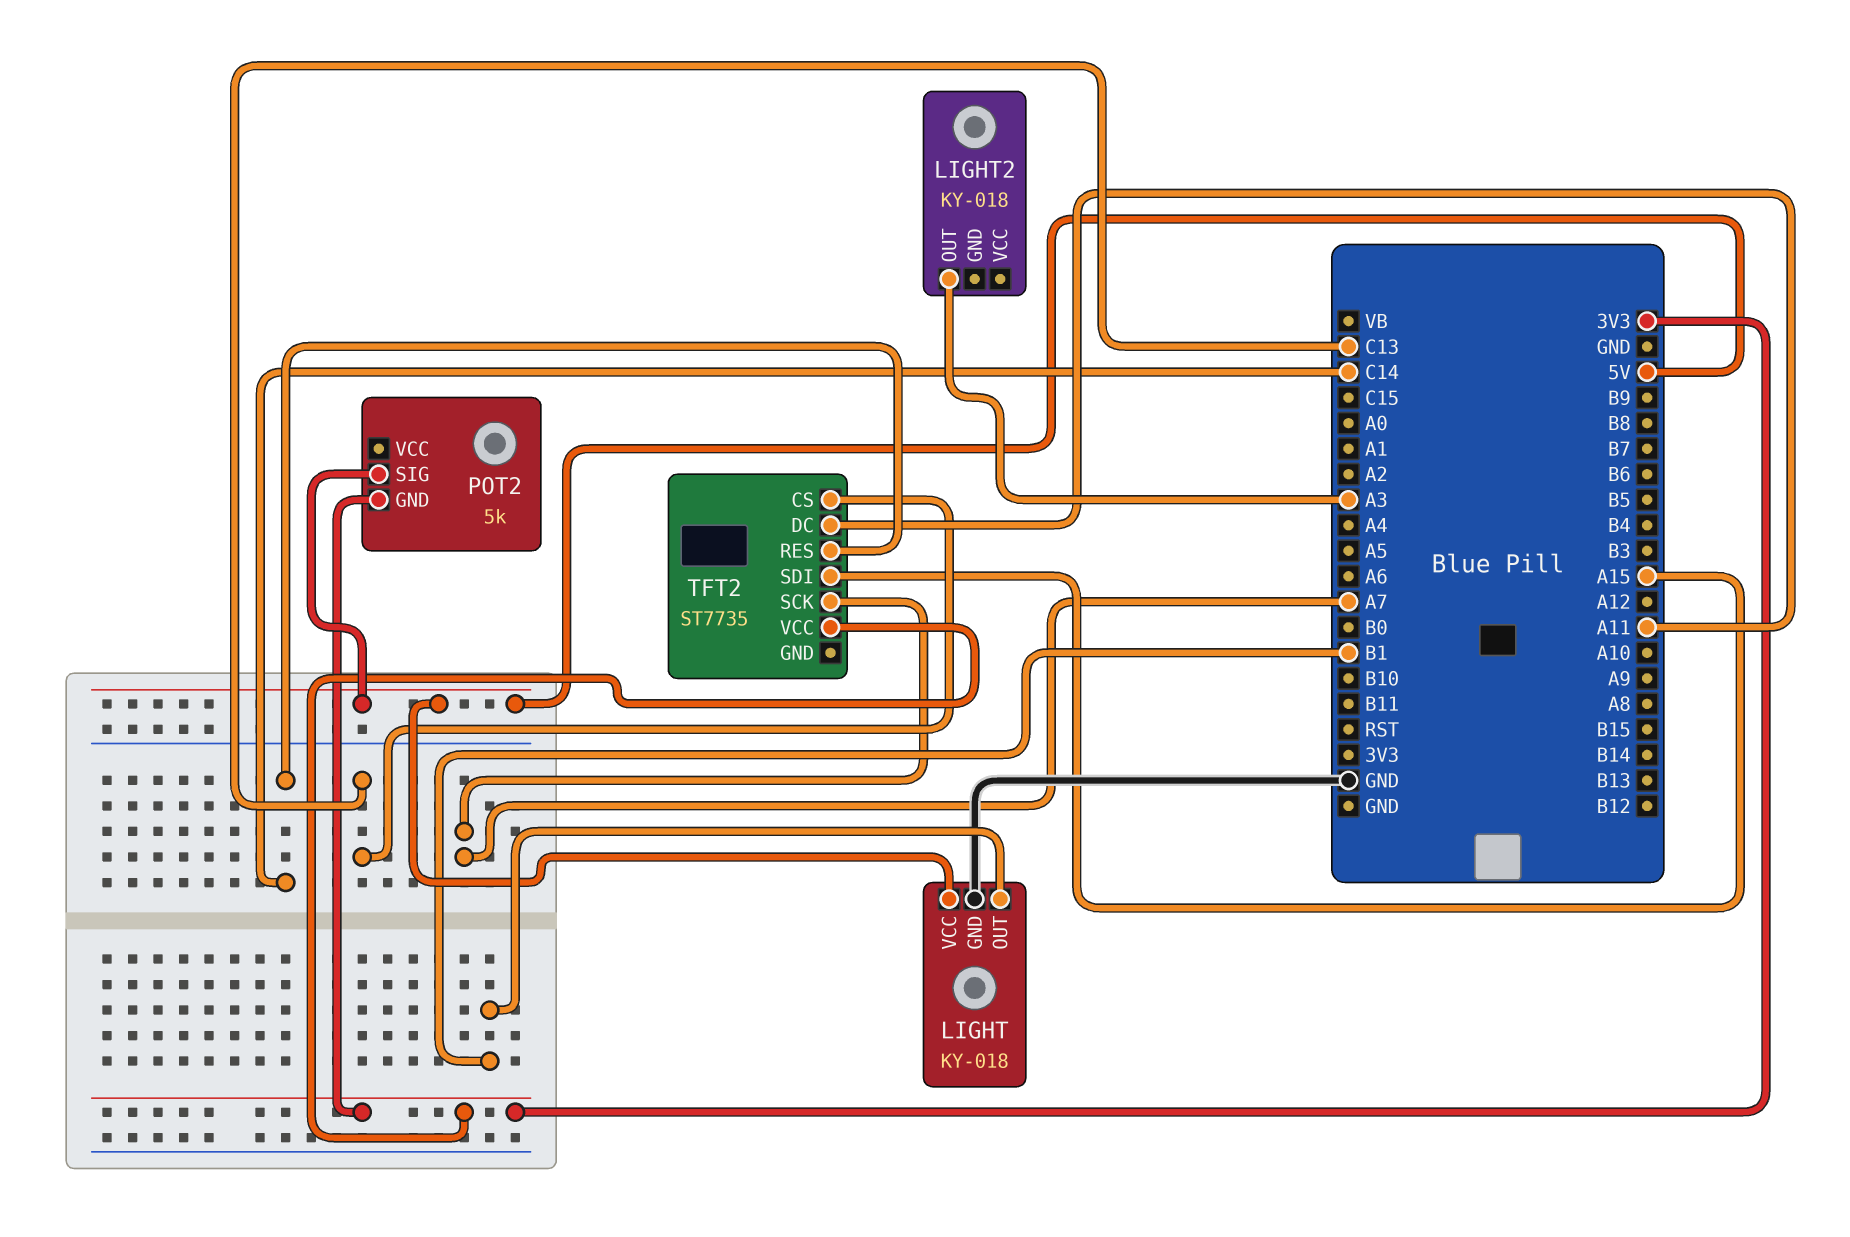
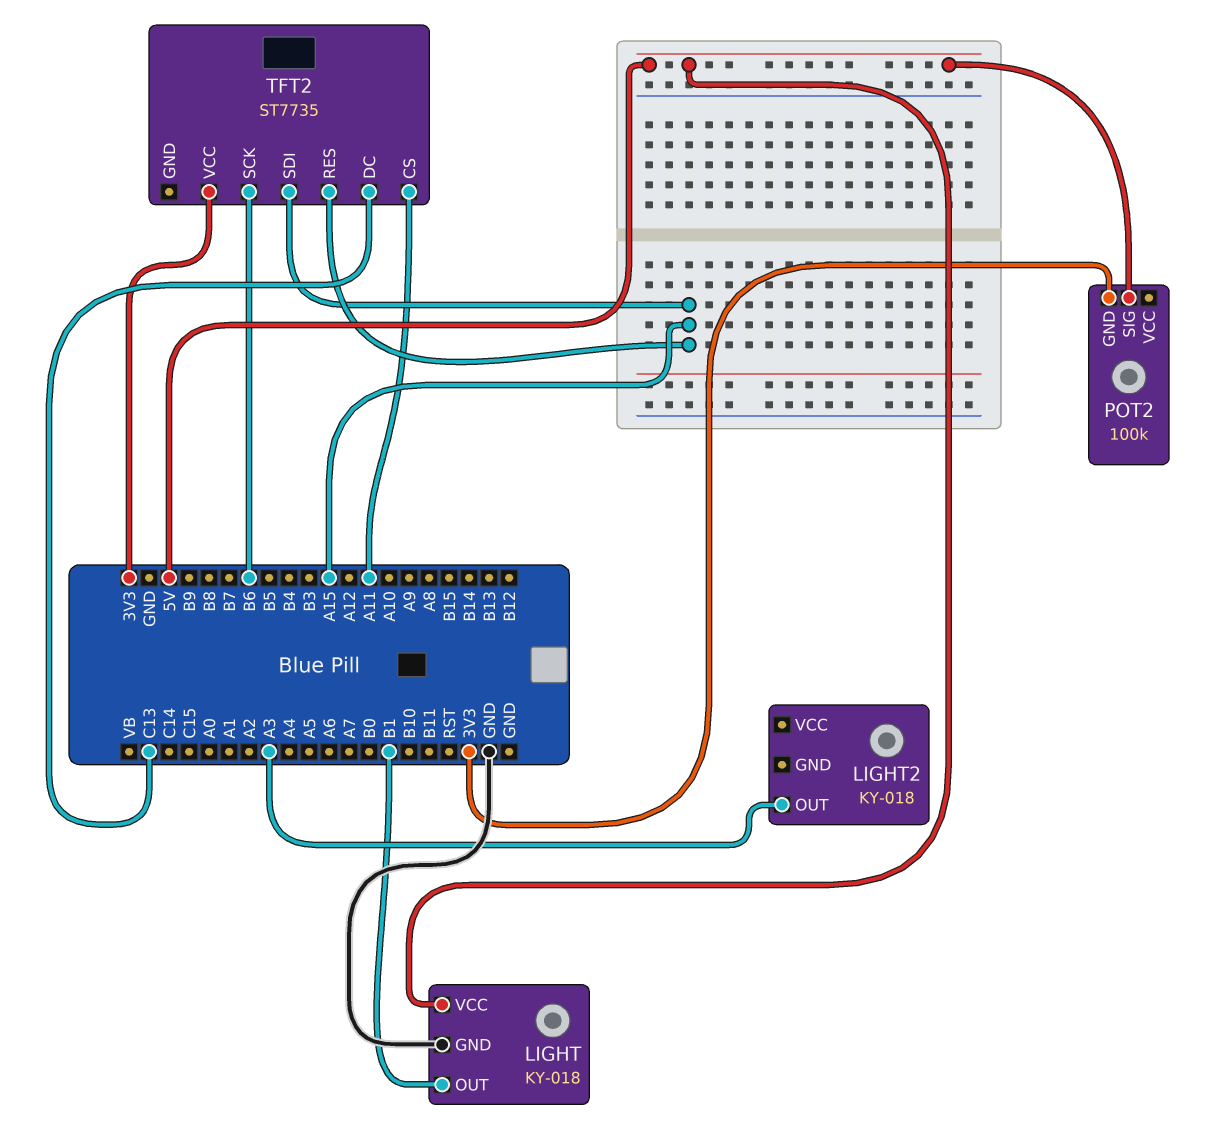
POT2: 5k -> 100k
TFT2 pin CS: C13 -> A11
TFT2 pin DC: A11 -> C13
TFT2 pin RES: C14 -> A15
TFT2 pin SCK: A7 -> B6

